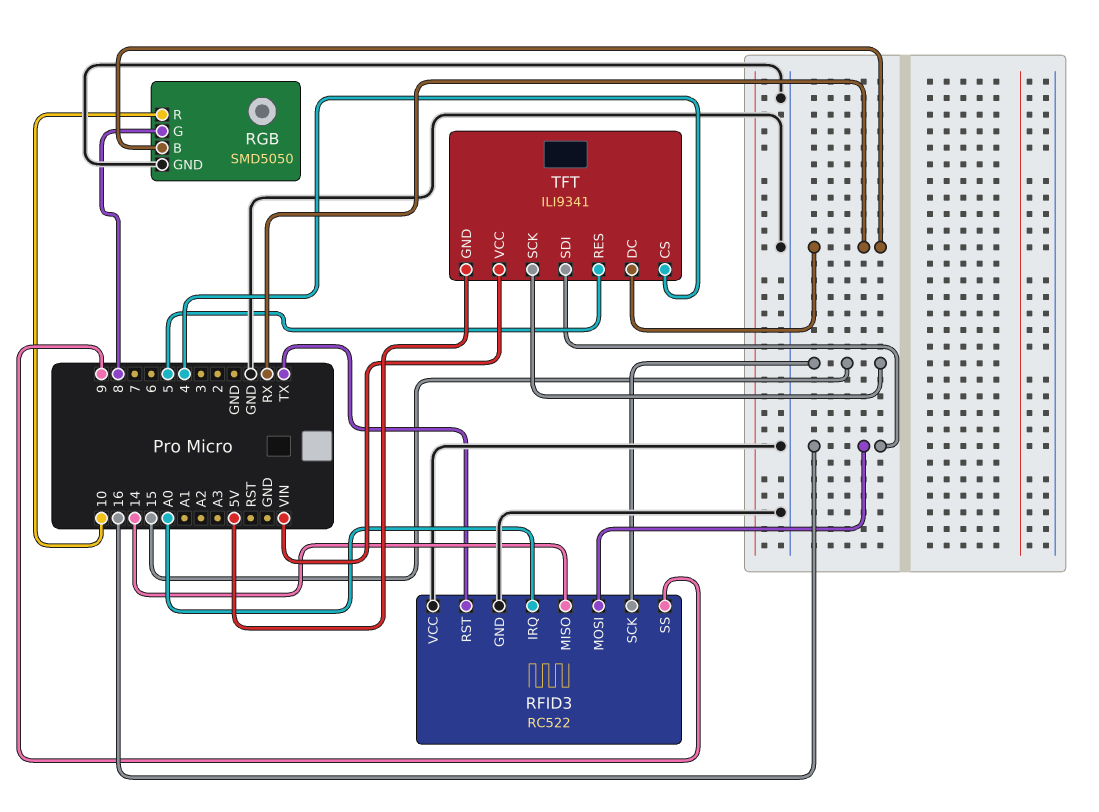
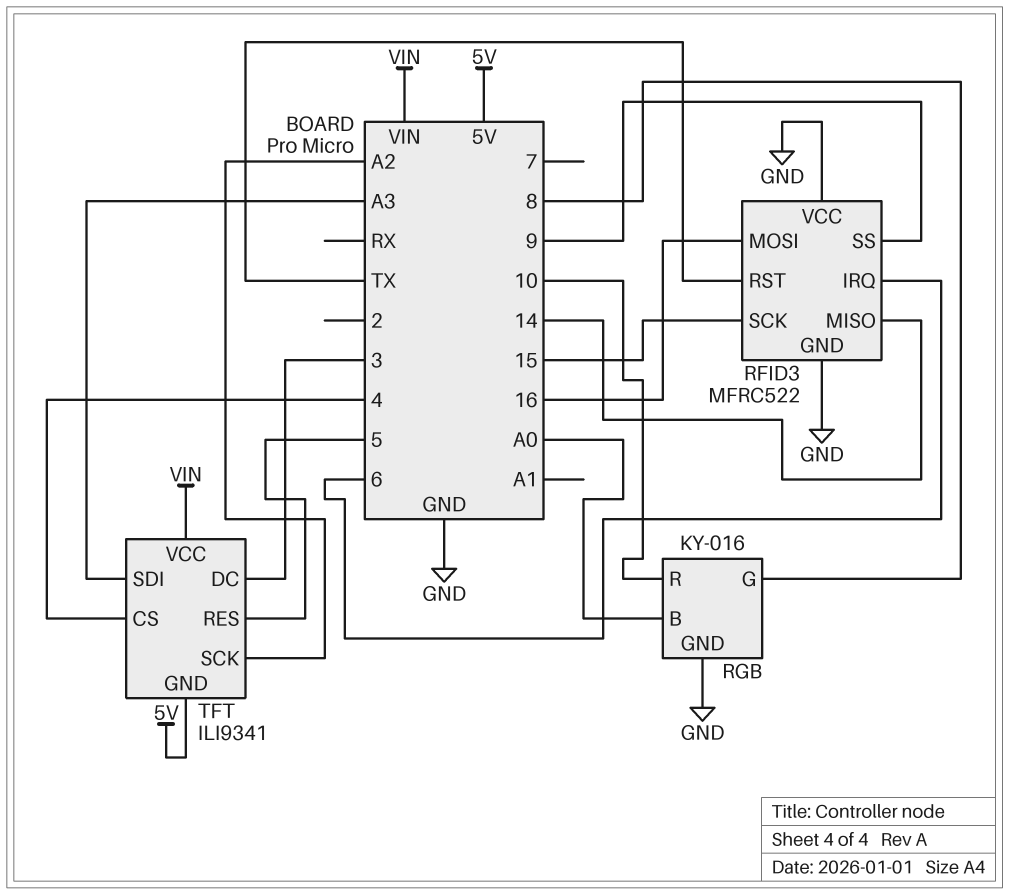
RFID3: RC522 -> MFRC522
RFID3 pin IRQ: A0 -> 6
RGB: SMD5050 -> KY-016
RGB pin B: RX -> A0
TFT pin DC: RX -> 3
TFT pin SCK: 15 -> A2
TFT pin SDI: 16 -> A3

